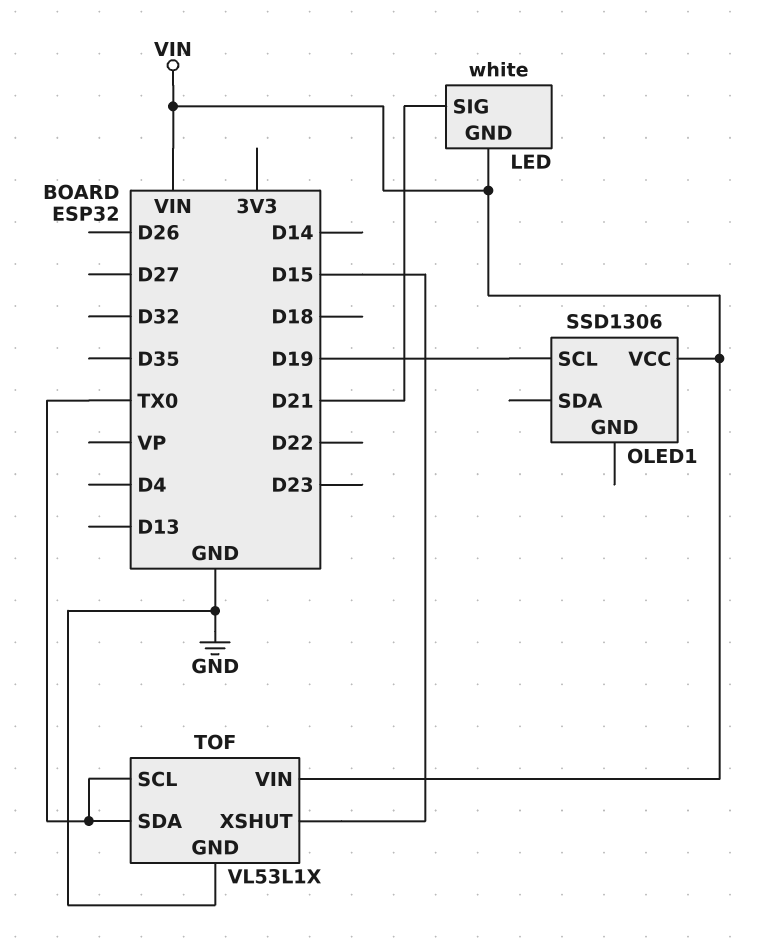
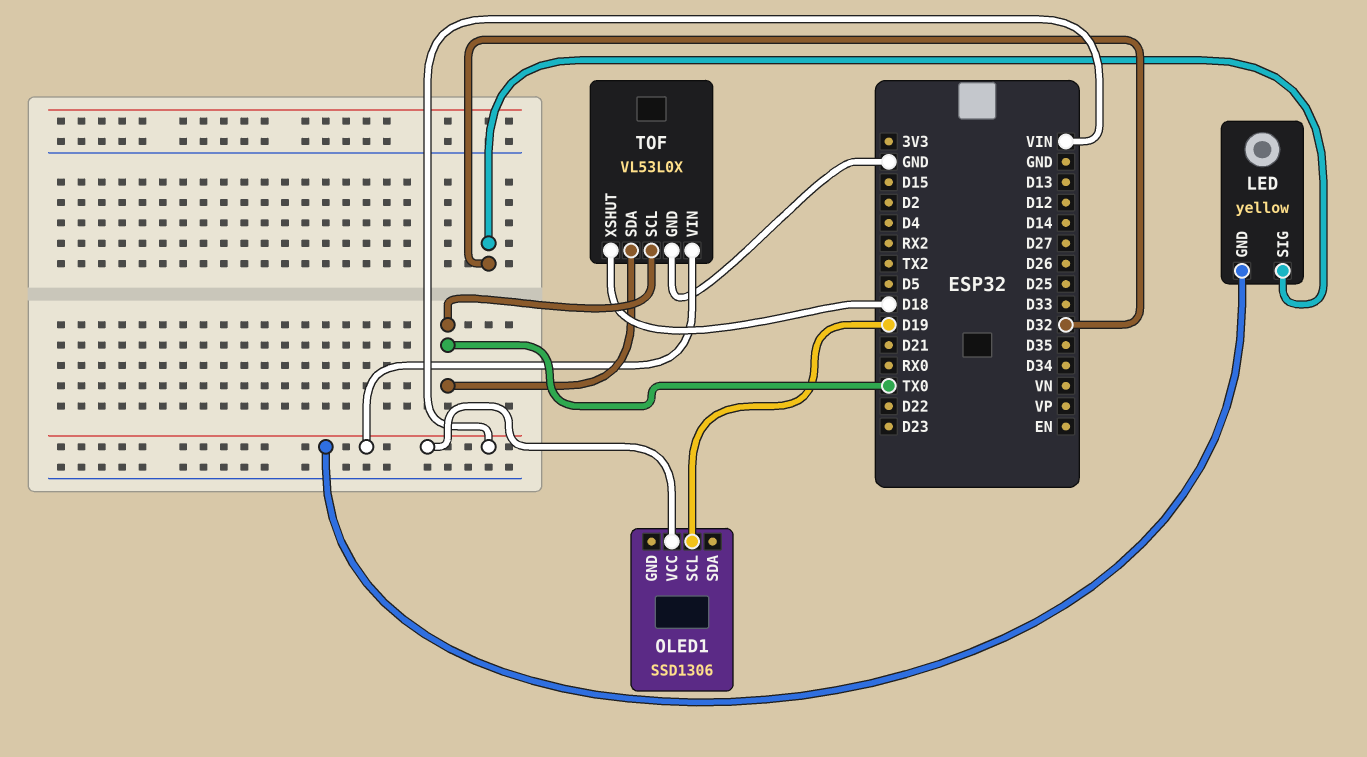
LED: white -> yellow
LED pin SIG: D21 -> D32
TOF: VL53L1X -> VL53L0X
TOF pin XSHUT: D15 -> D18

